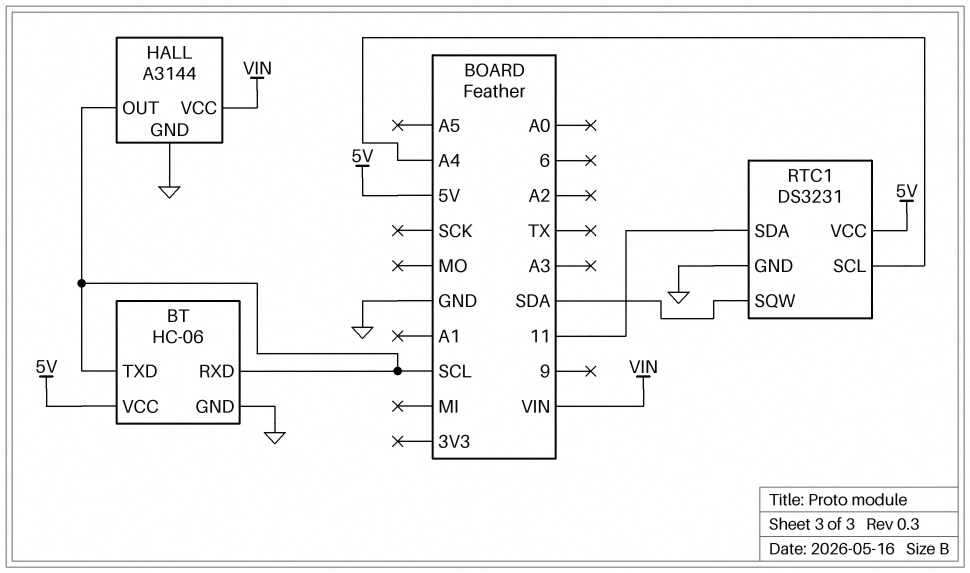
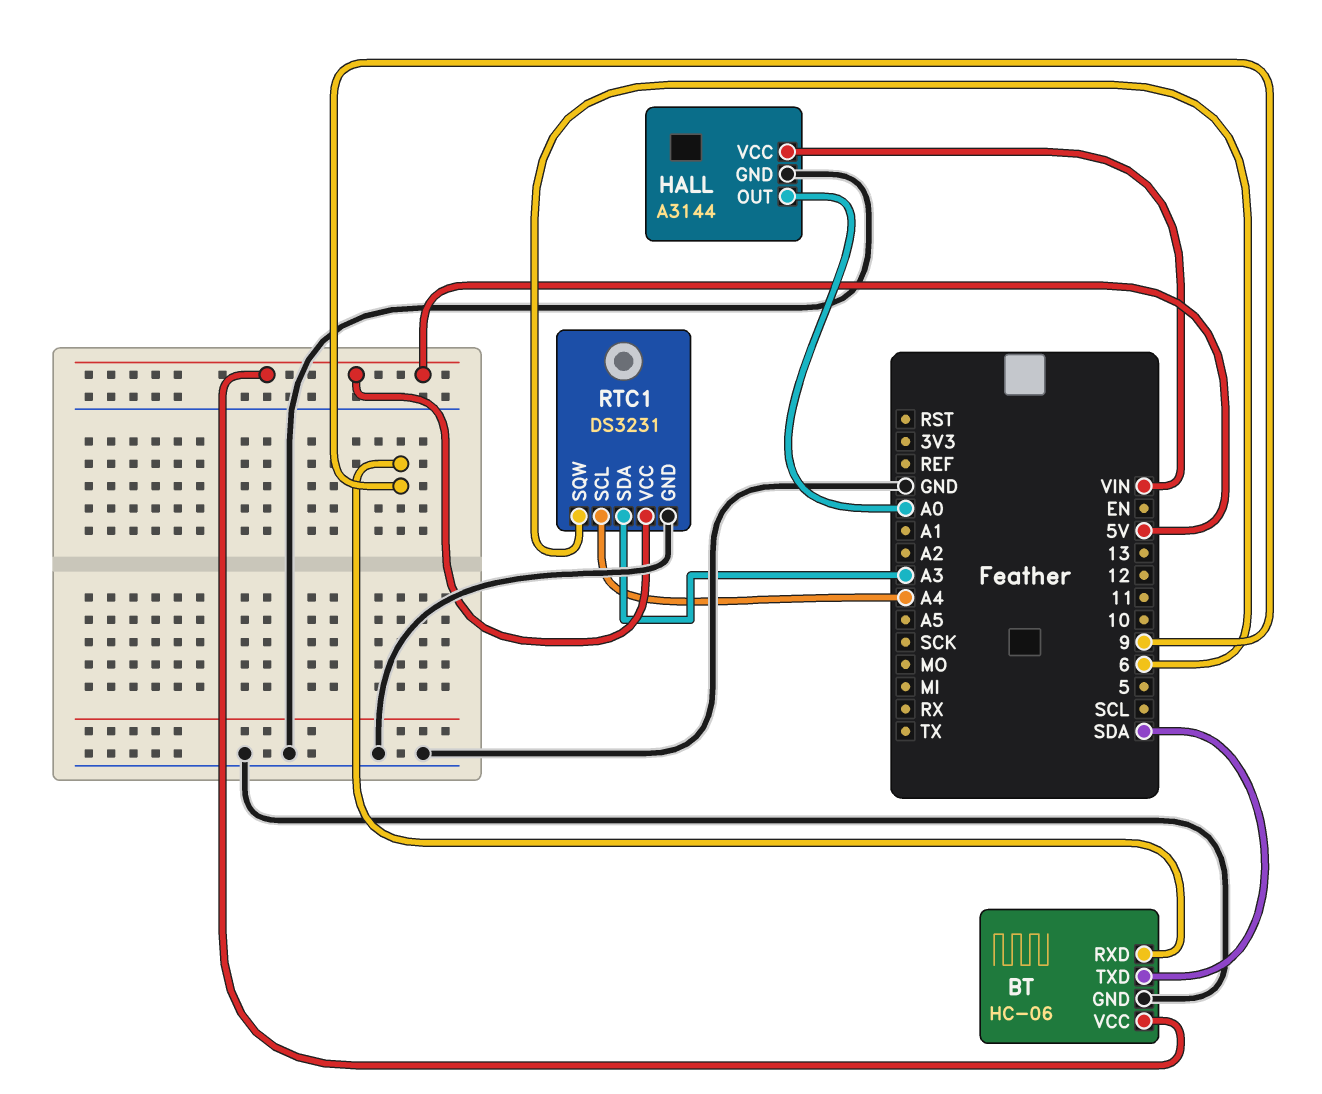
BT pin RXD: SCL -> 9
BT pin TXD: SCL -> SDA
HALL pin OUT: SCL -> A0
RTC1 pin SDA: 11 -> A3
RTC1 pin SQW: SDA -> 6

